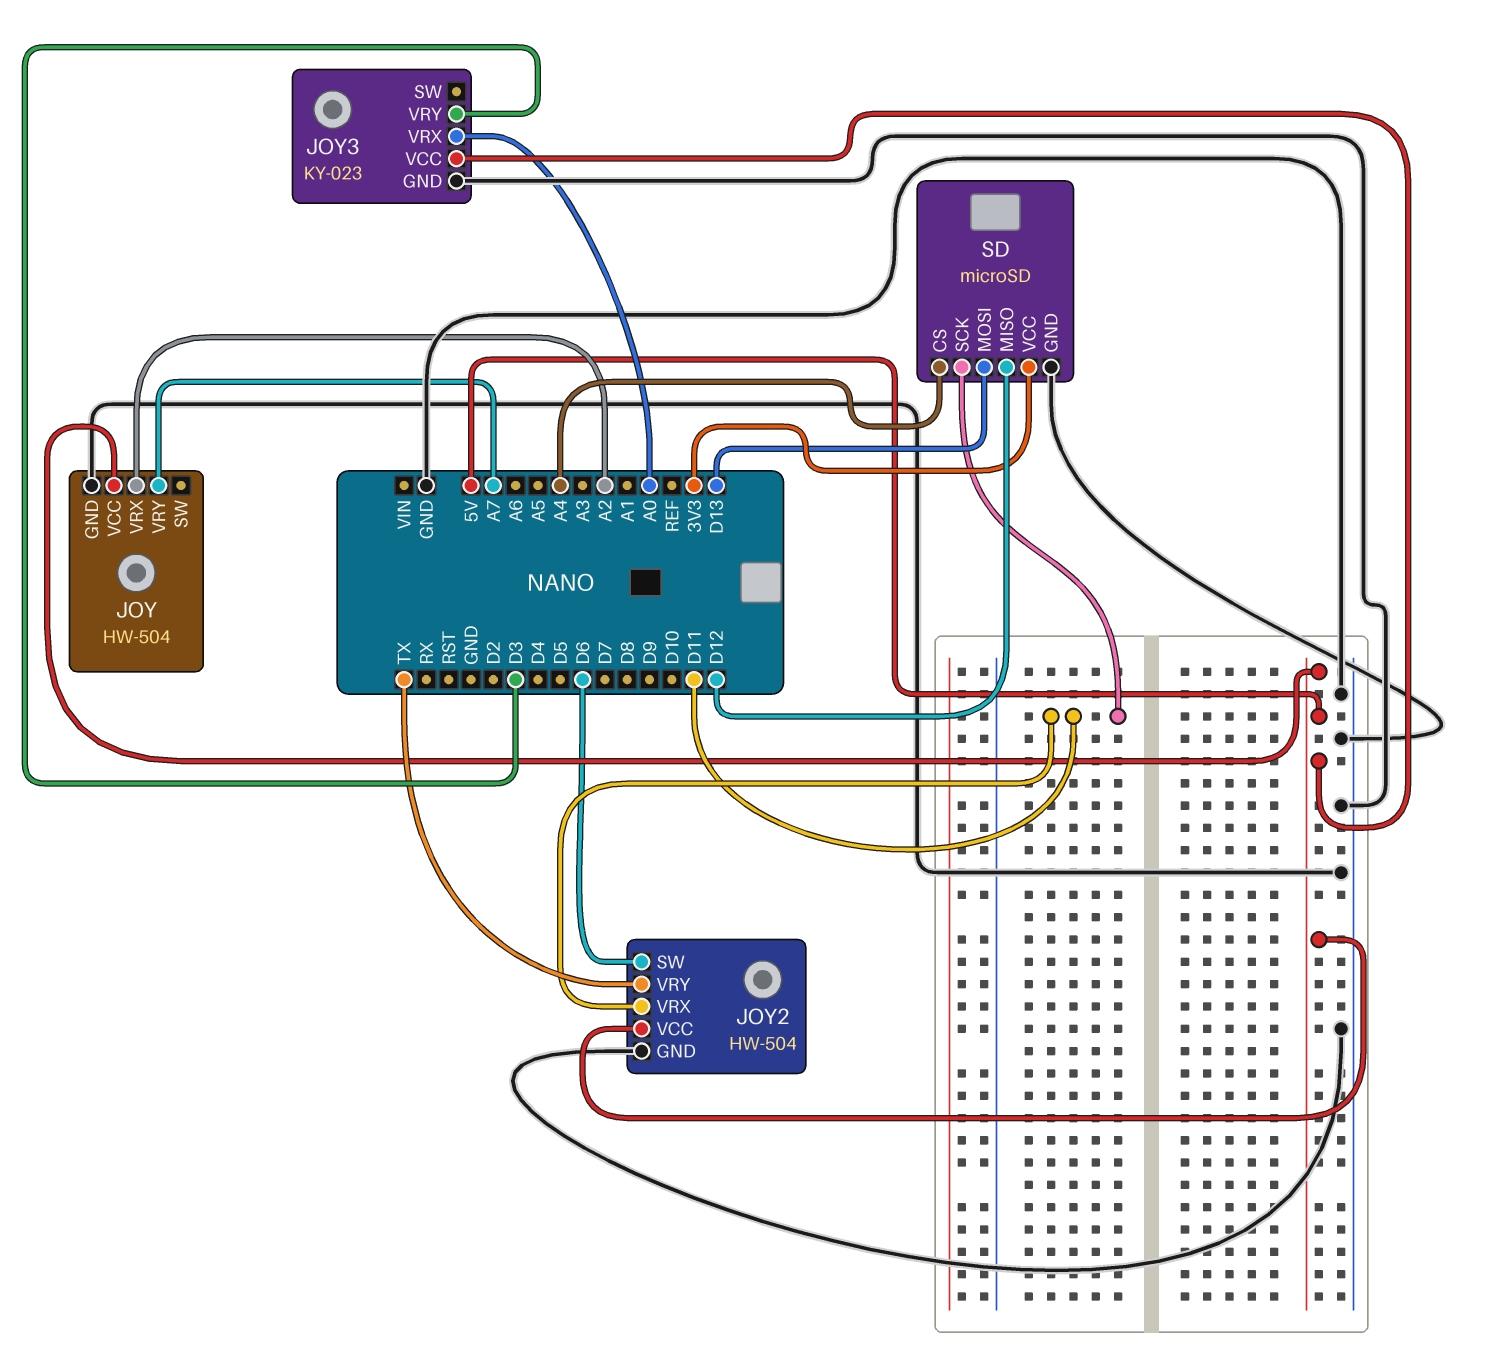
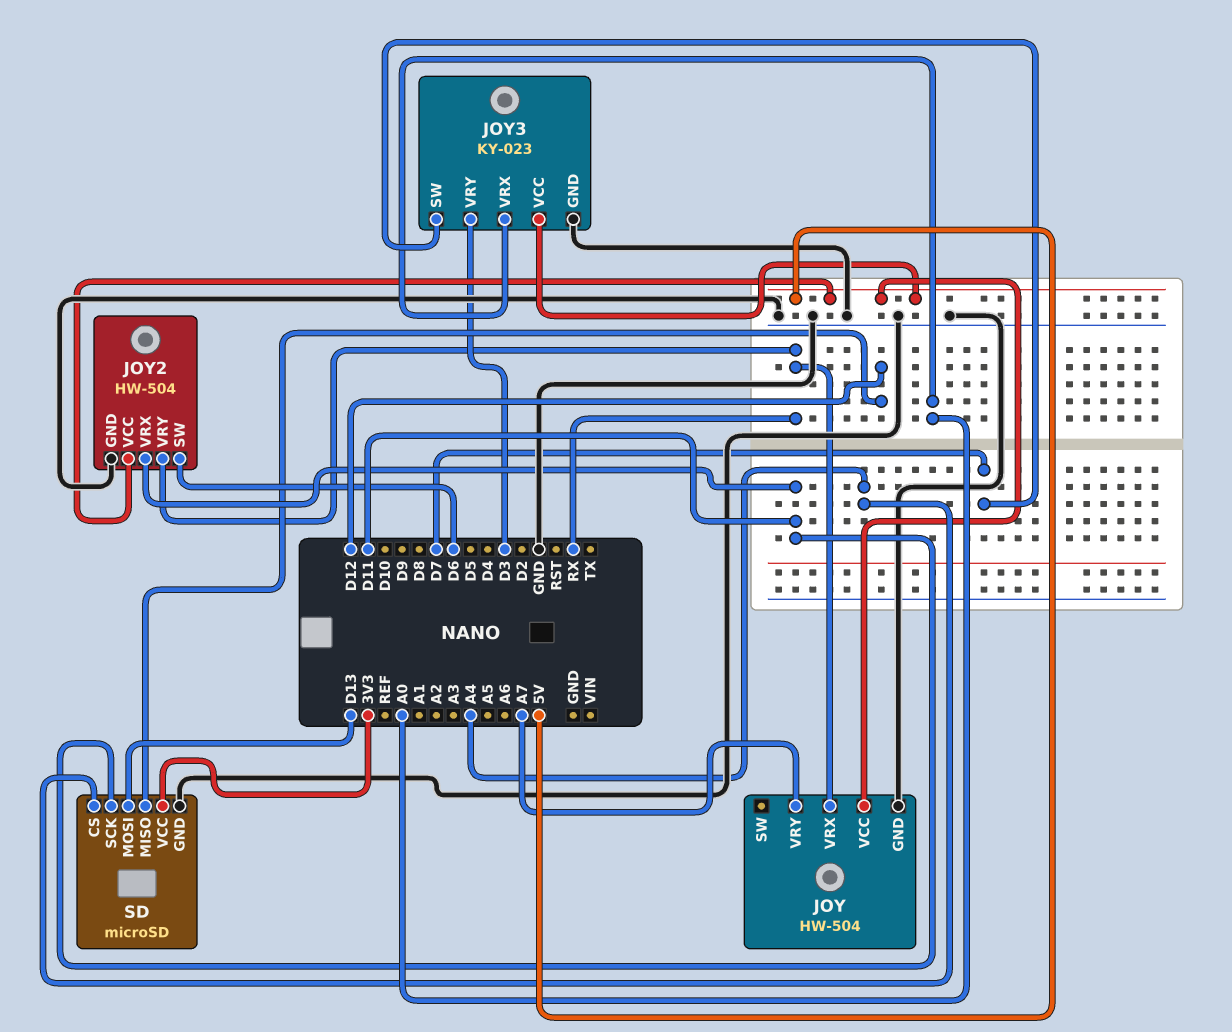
JOY pin VRX: A2 -> RX
JOY2 pin VRY: TX -> RX
JOY3 pin SW: none -> D7

